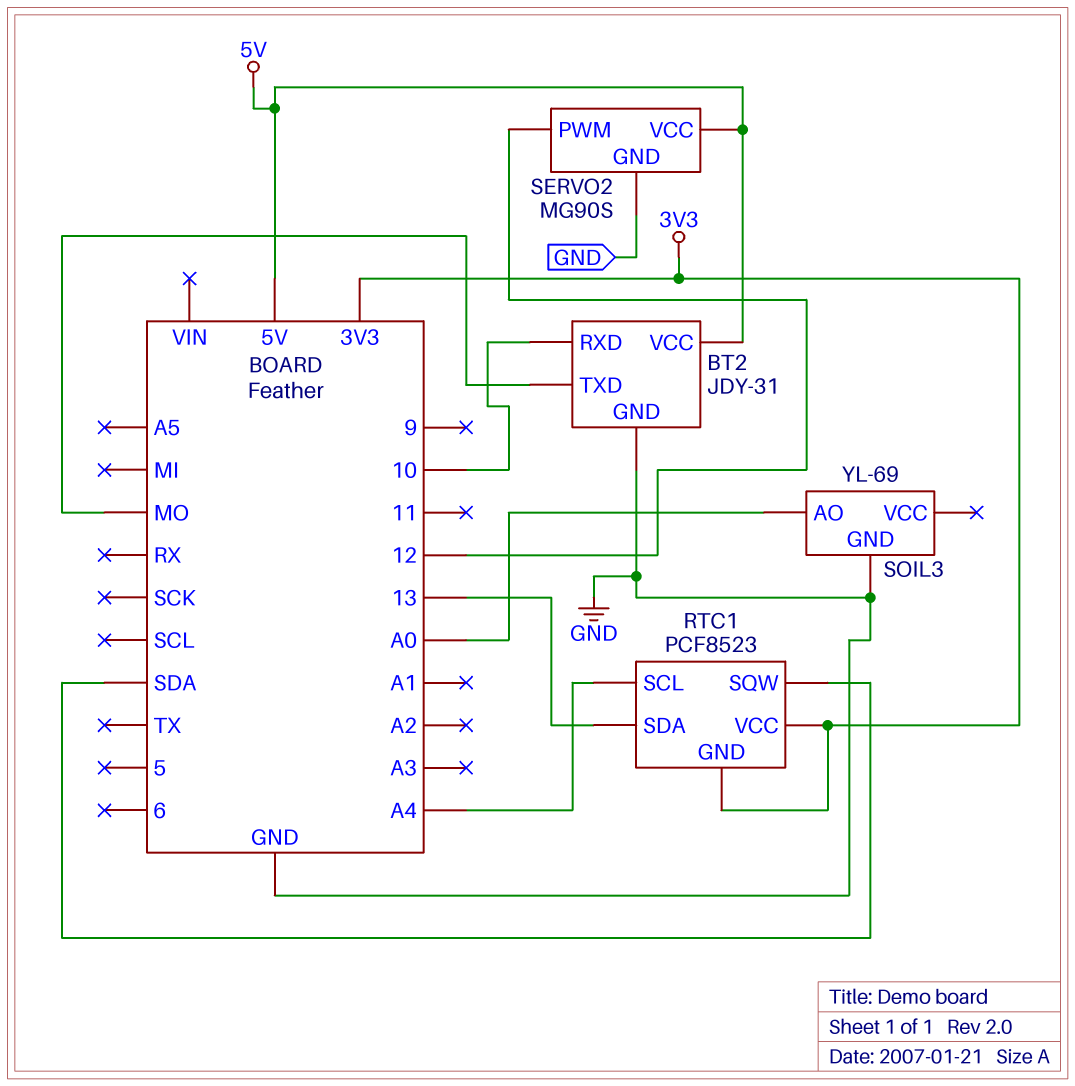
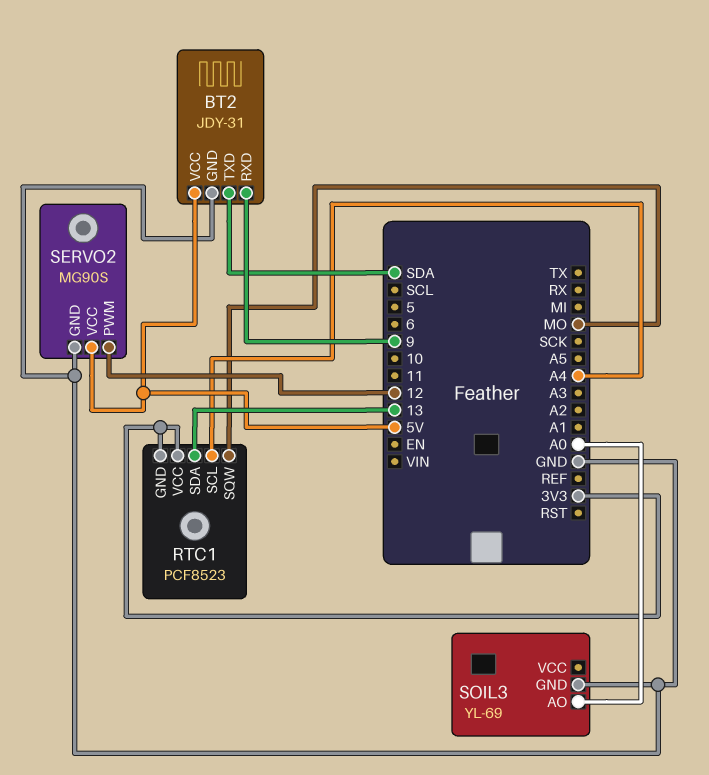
BT2 pin RXD: 10 -> 9
BT2 pin TXD: MO -> SDA
RTC1 pin SQW: SDA -> MO

